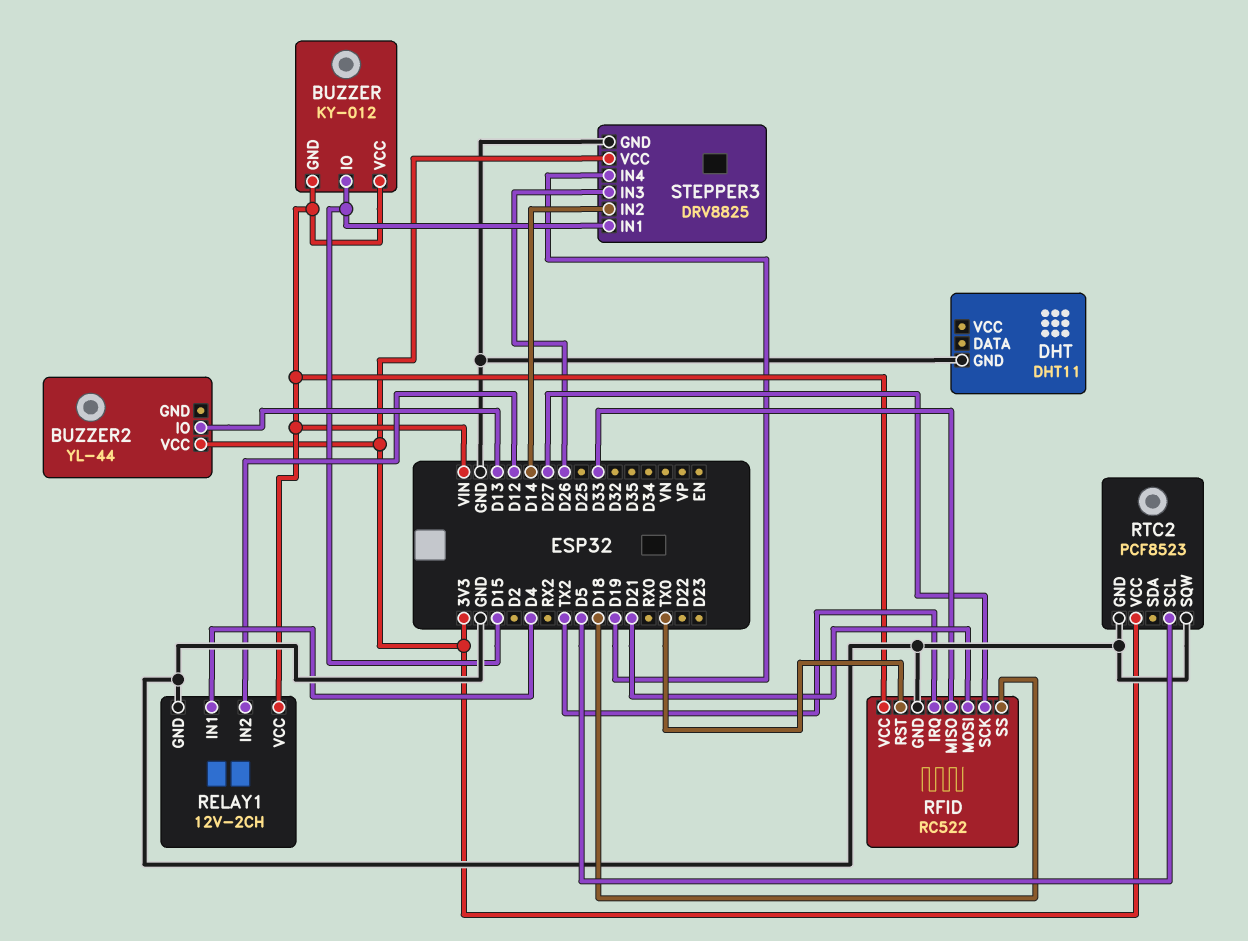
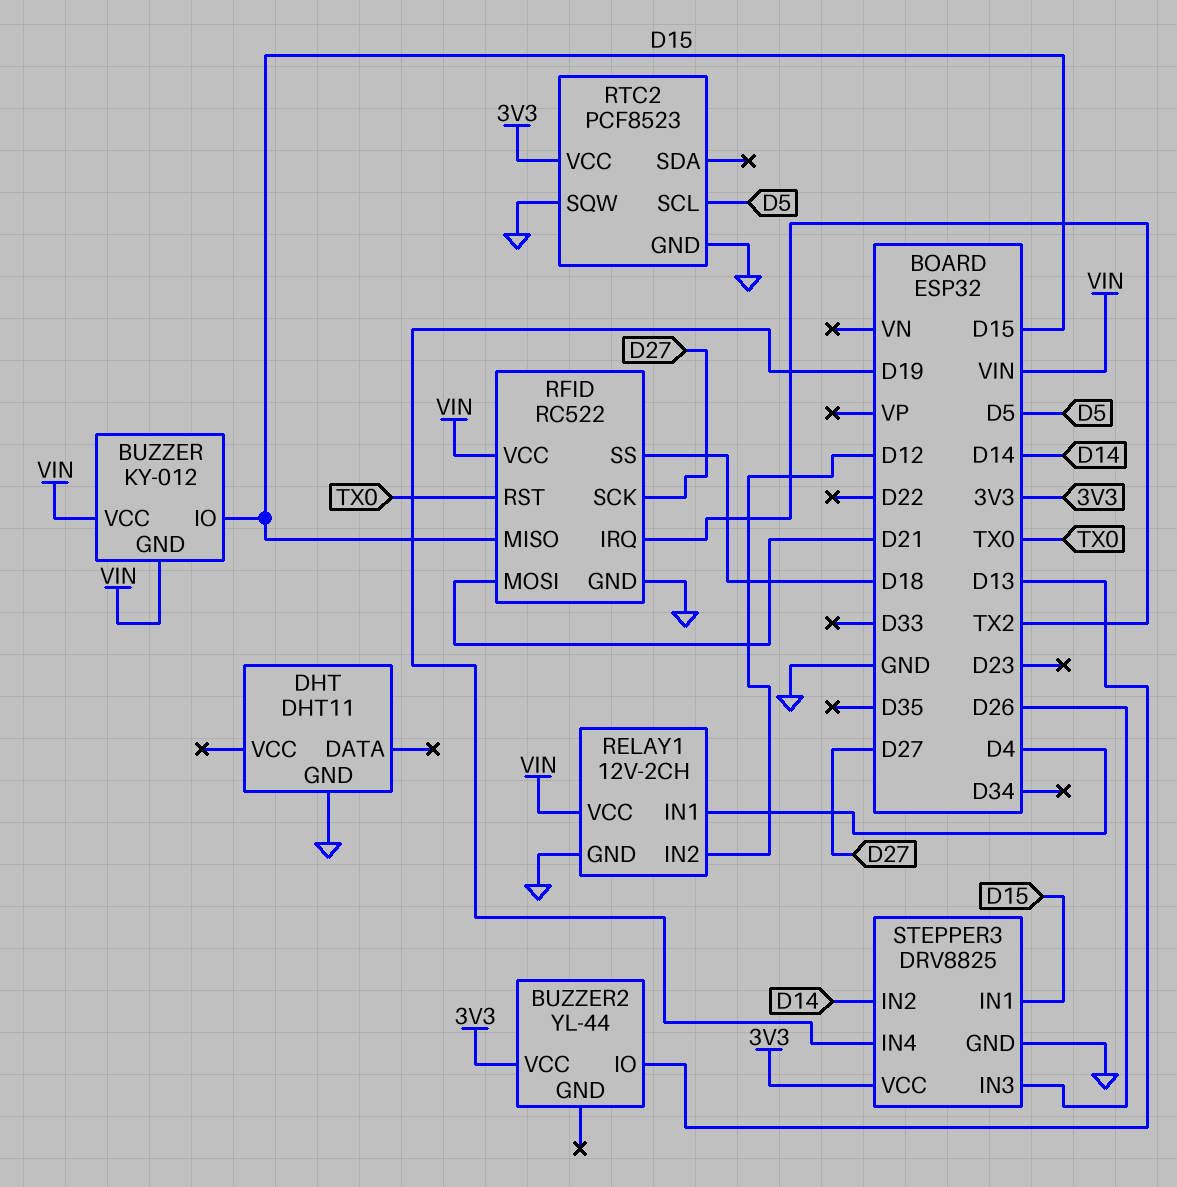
RFID pin MISO: D33 -> D15

